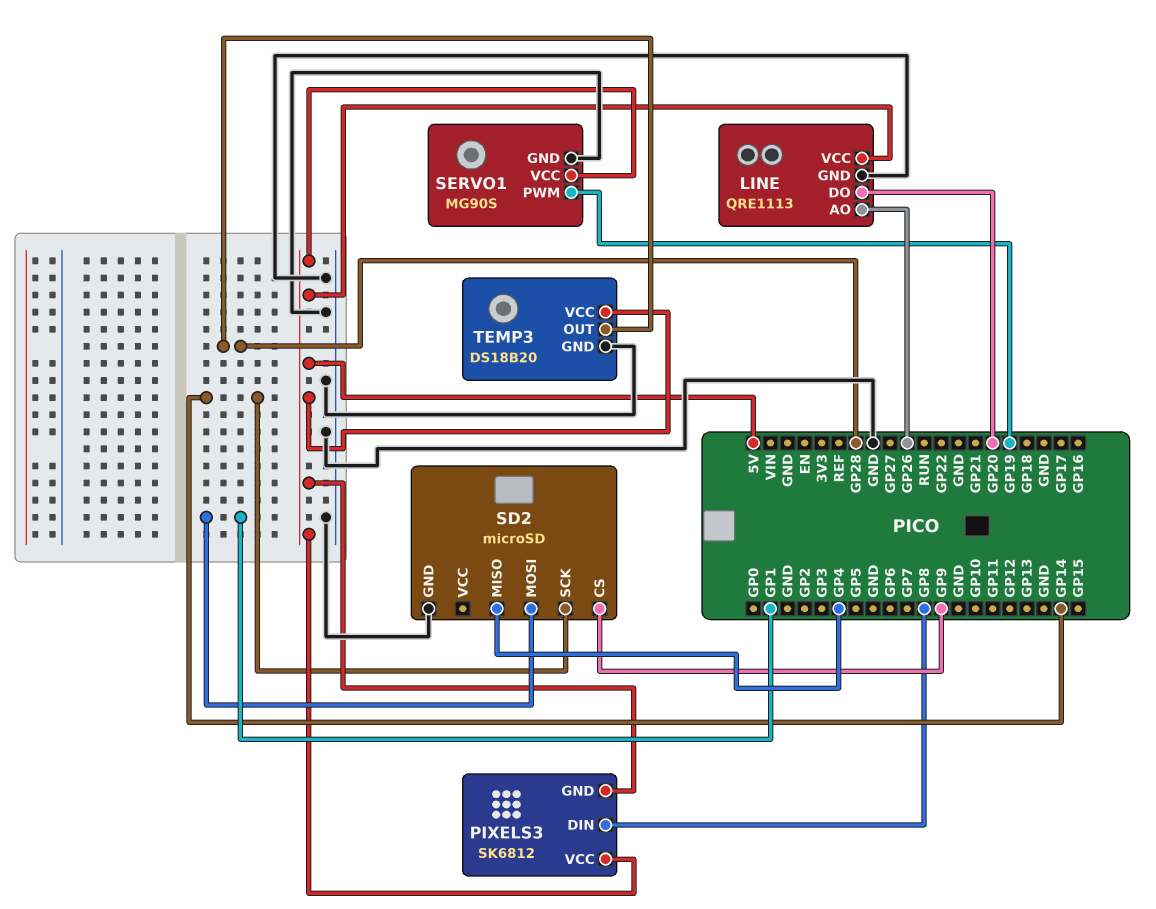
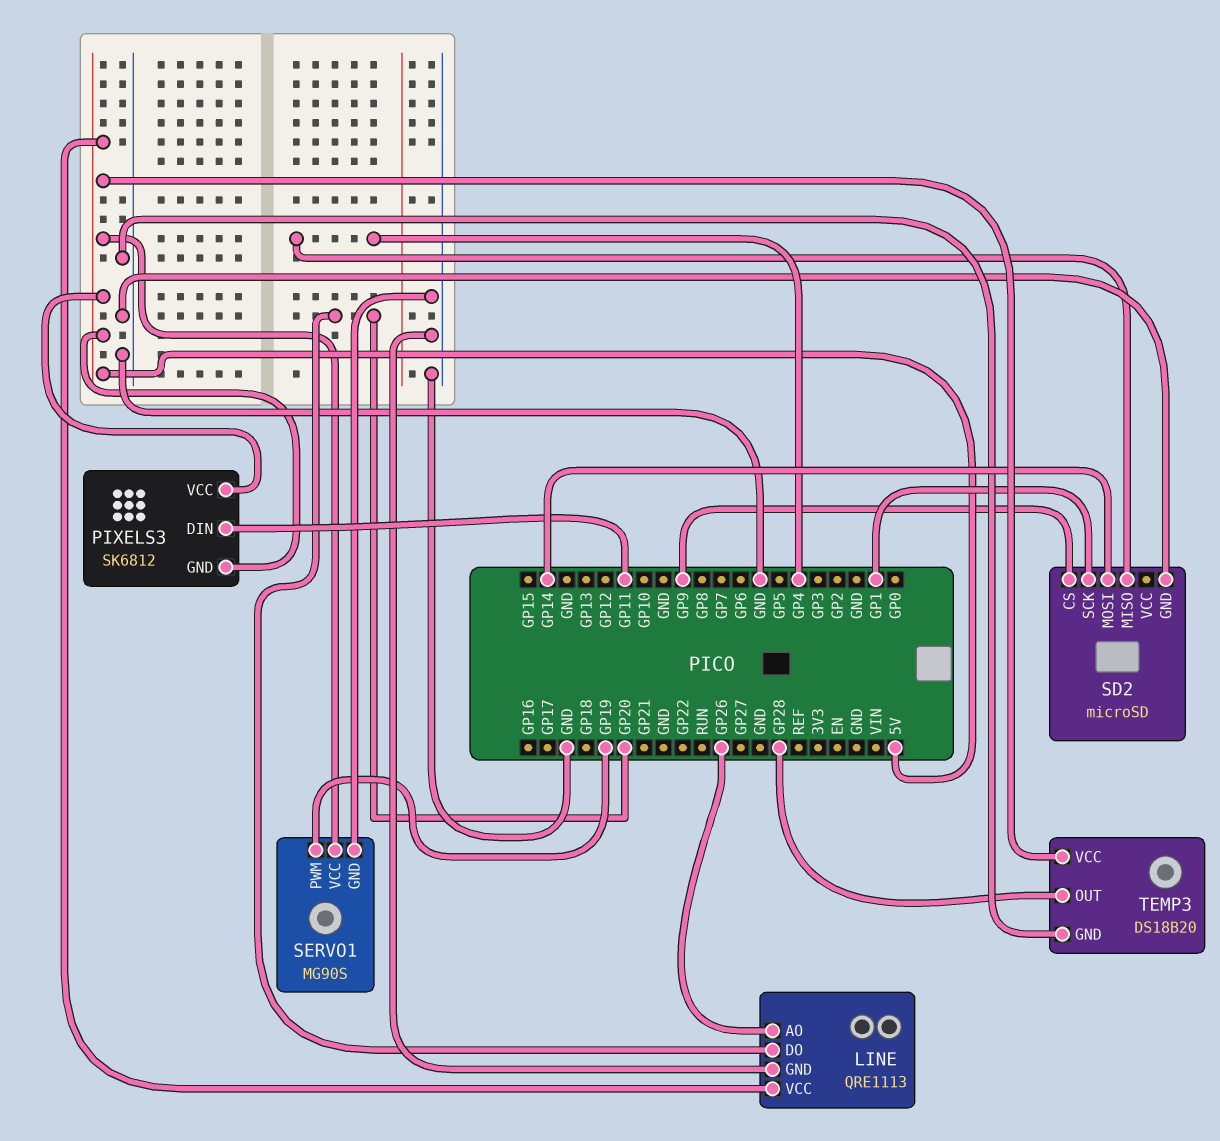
PIXELS3 pin DIN: GP8 -> GP11
SD2 pin MOSI: GP1 -> GP14
SD2 pin SCK: GP14 -> GP1

